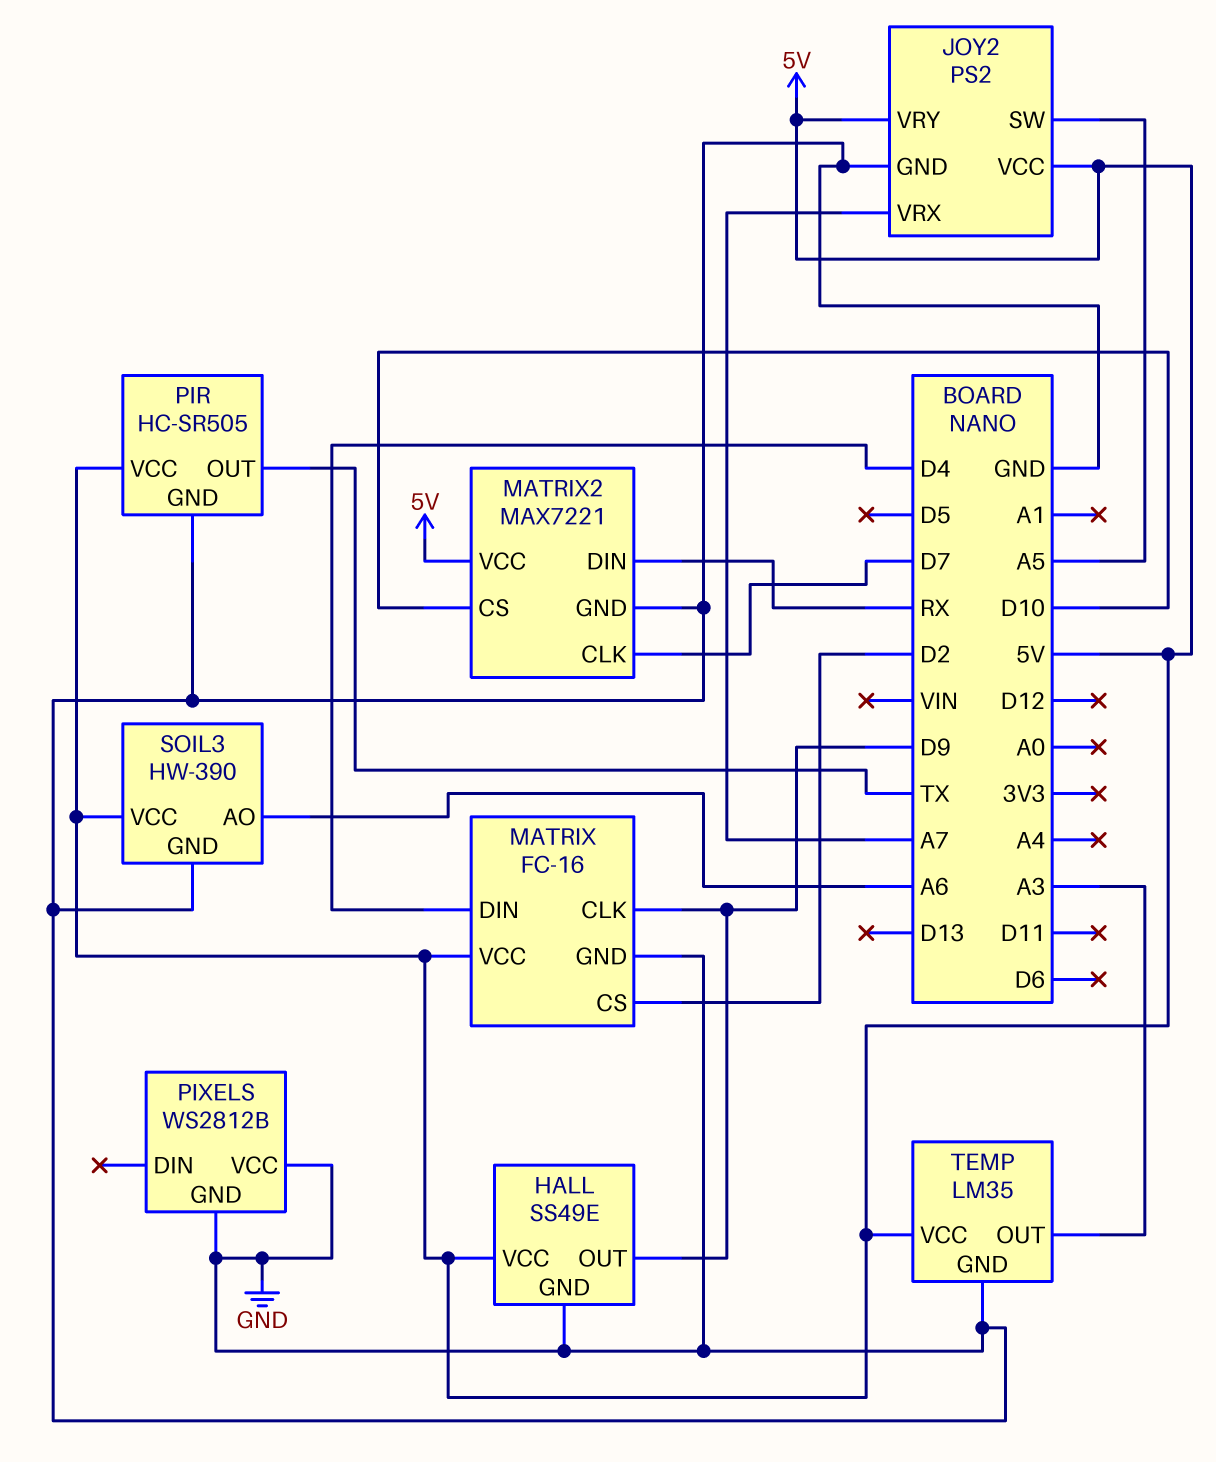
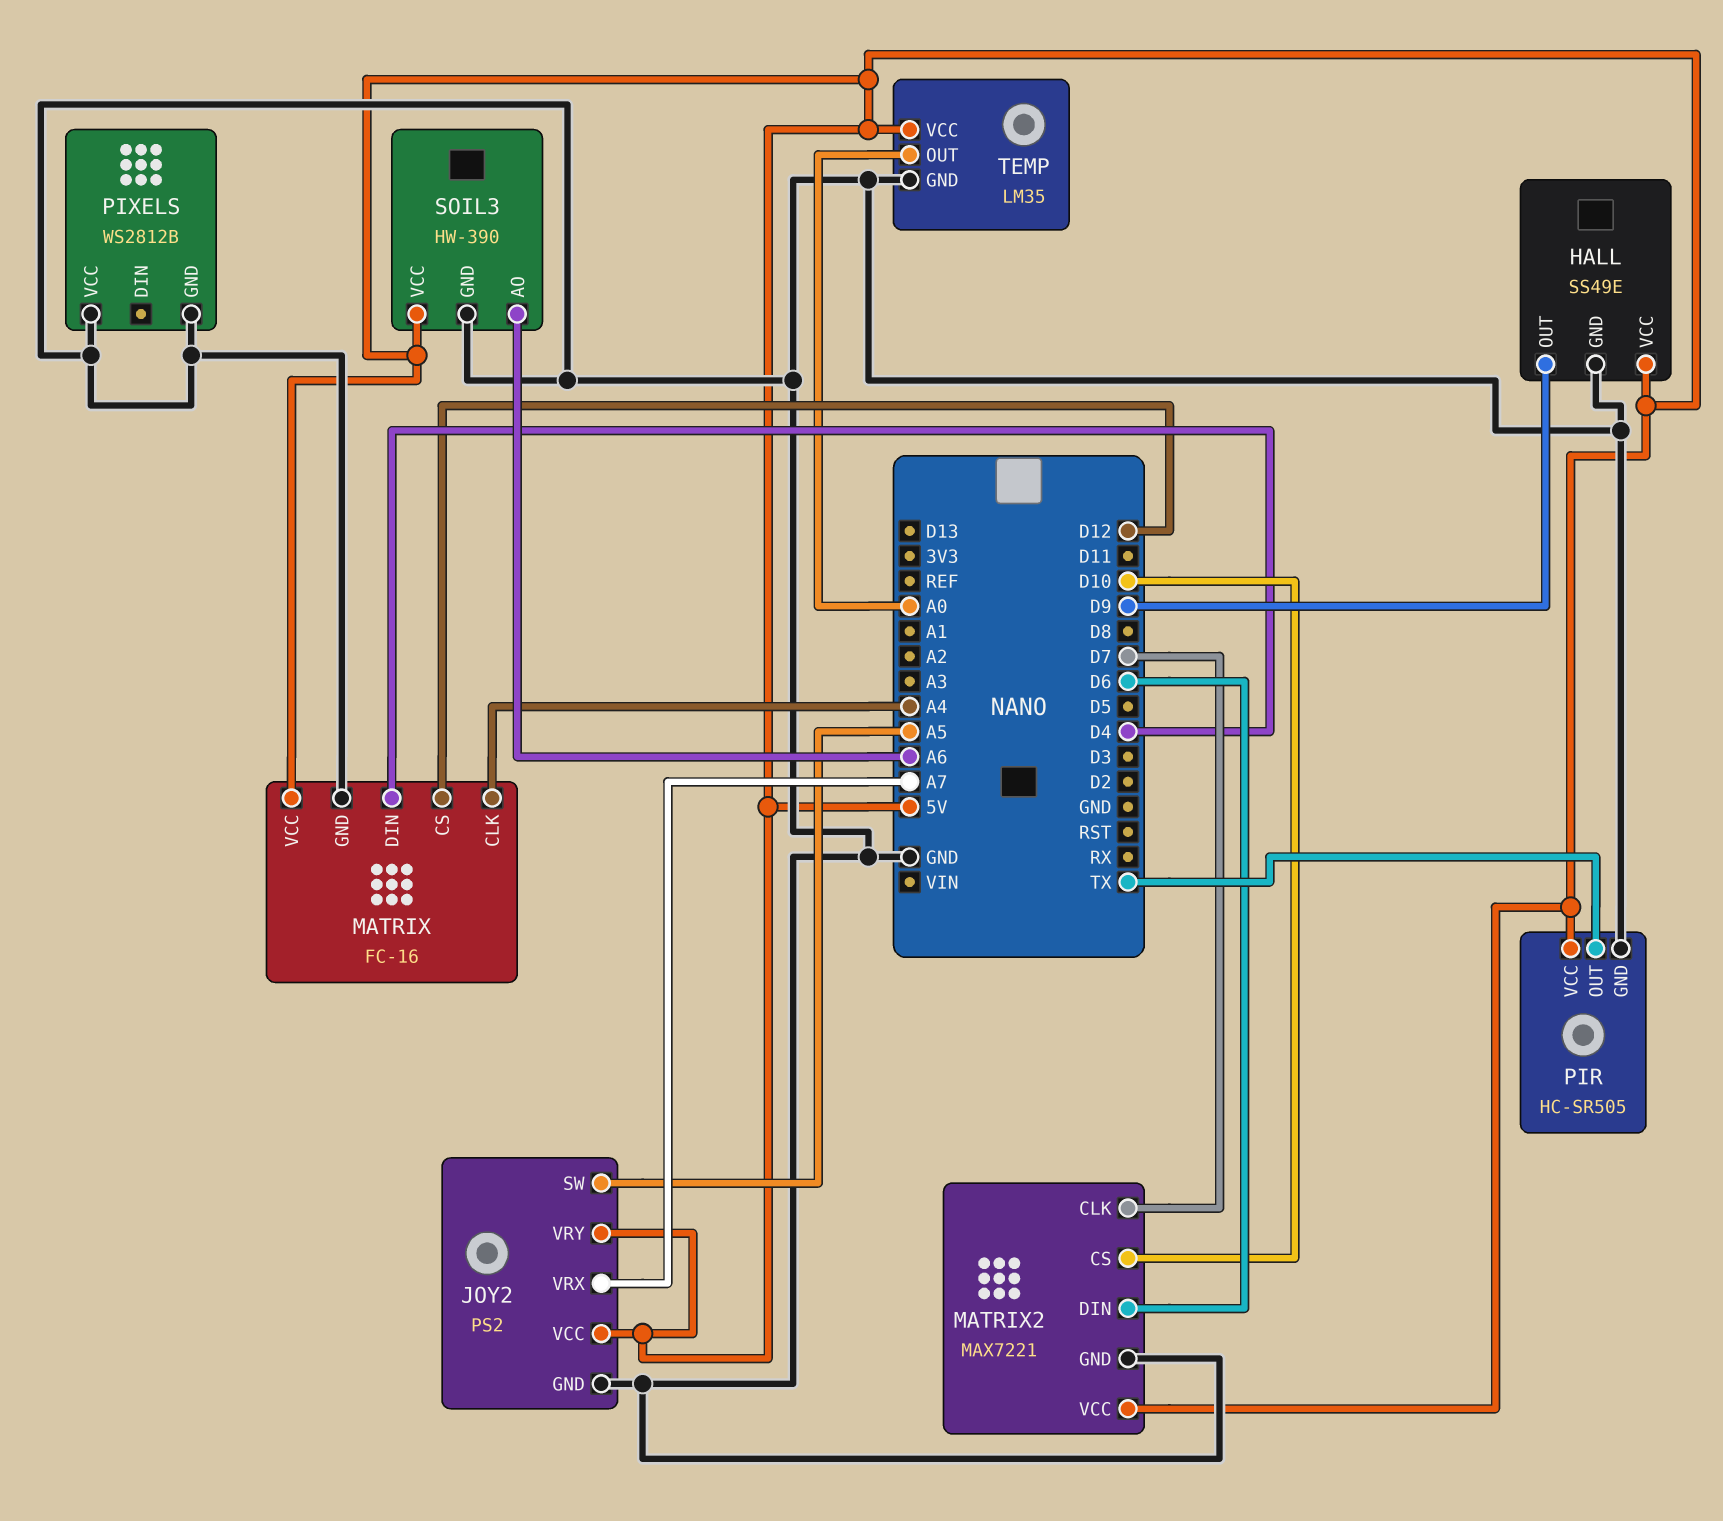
MATRIX pin CLK: D9 -> A4
MATRIX pin CS: D2 -> D12
MATRIX2 pin DIN: RX -> D6
TEMP pin OUT: A3 -> A0

